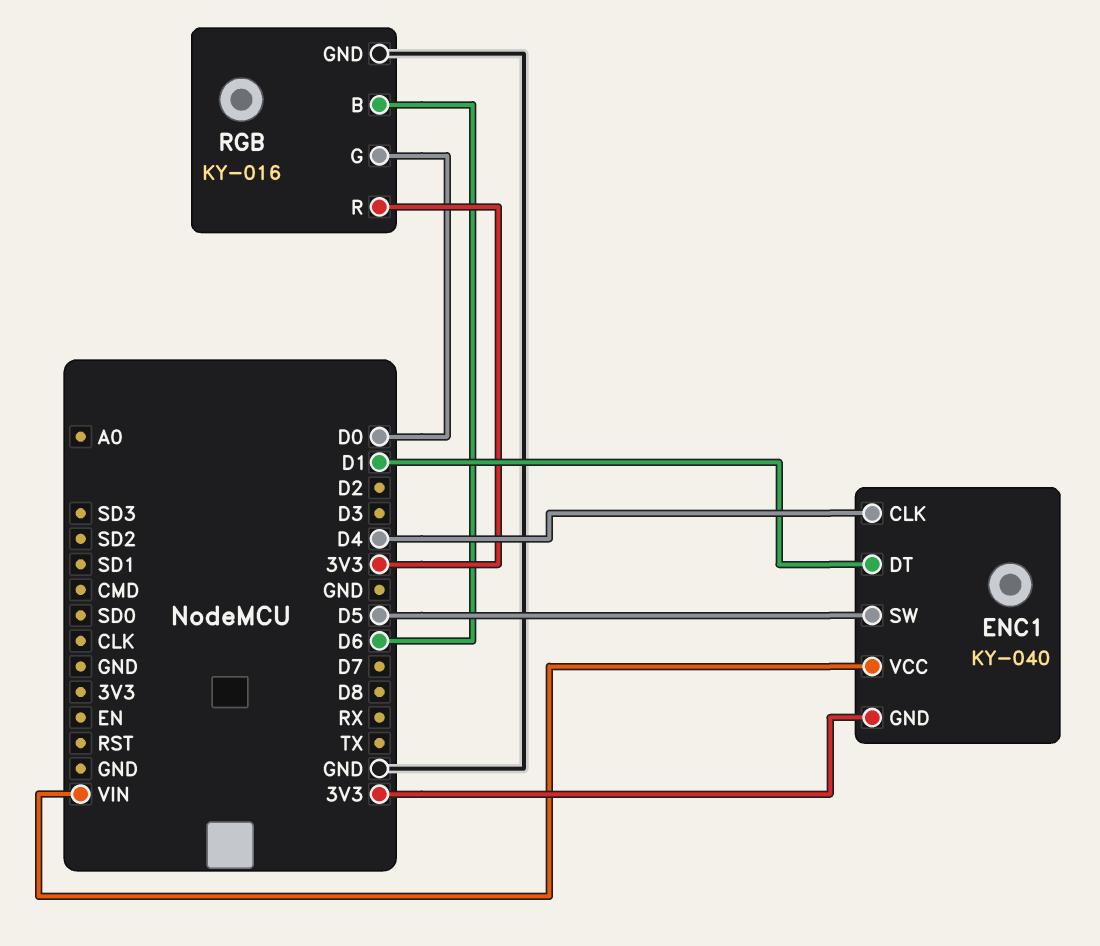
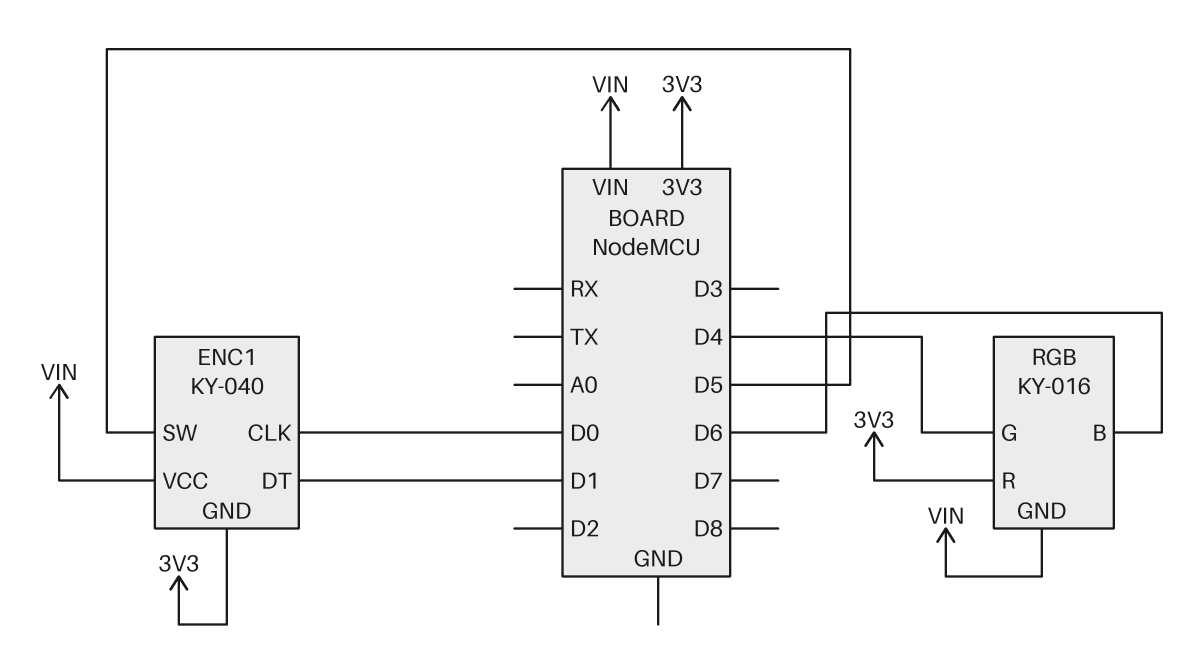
ENC1 pin CLK: D4 -> D0
RGB pin G: D0 -> D4
RGB pin GND: GND -> VIN

